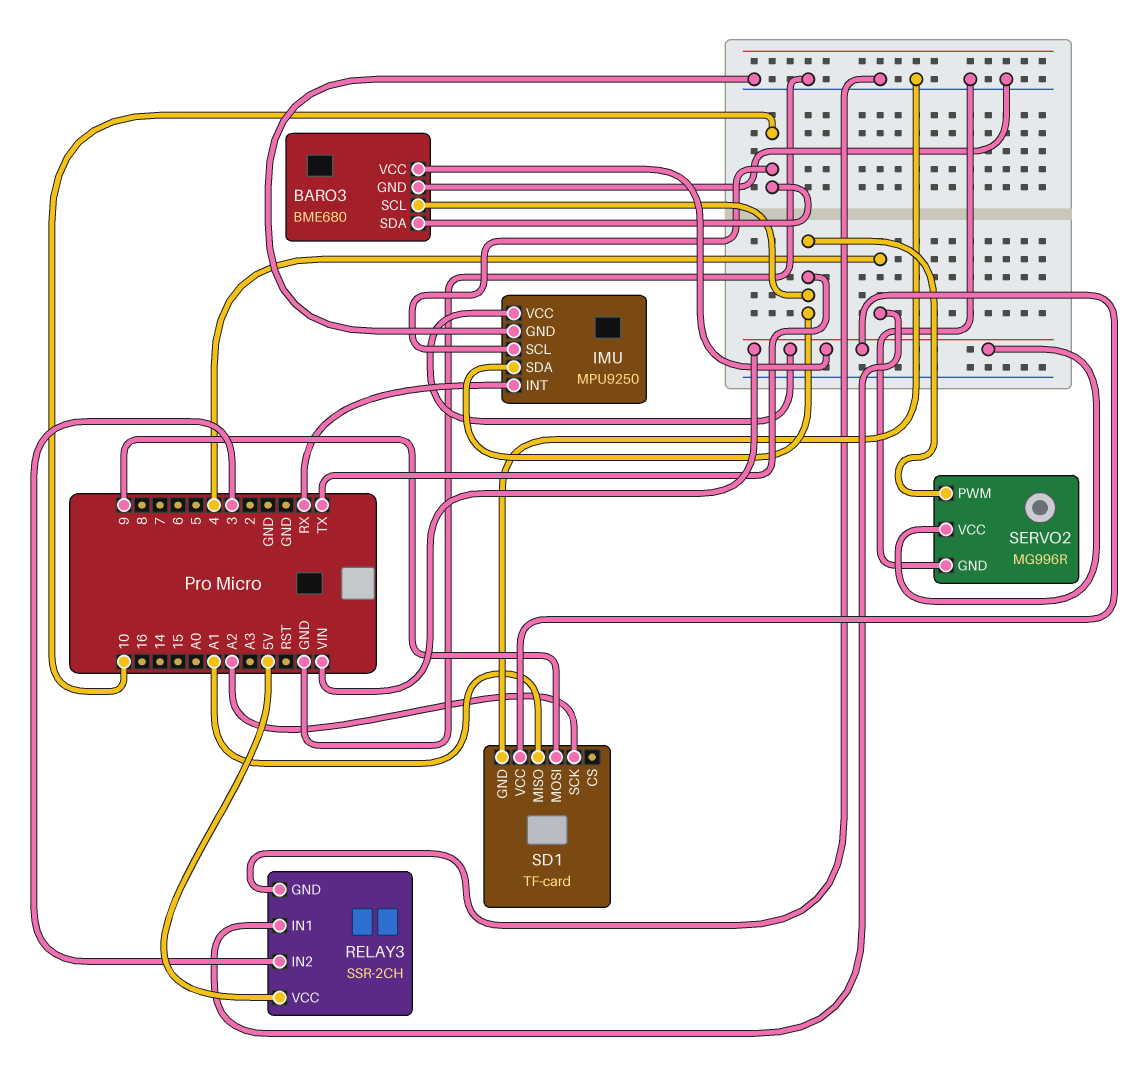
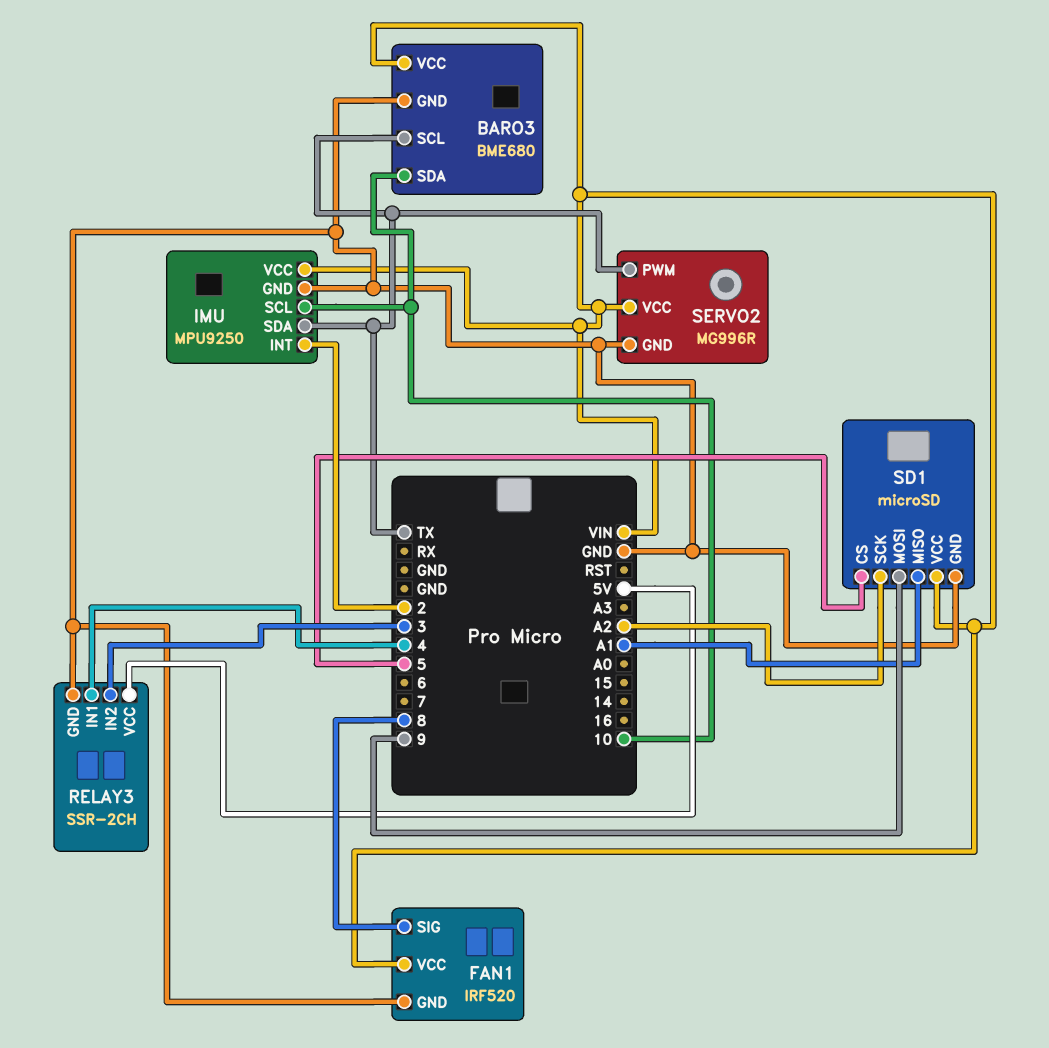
FAN1: none -> IRF520
FAN1 pin GND: none -> GND
FAN1 pin SIG: none -> 8
FAN1 pin VCC: none -> VIN
IMU pin INT: RX -> 2
SD1: TF-card -> microSD
SD1 pin CS: none -> 5

